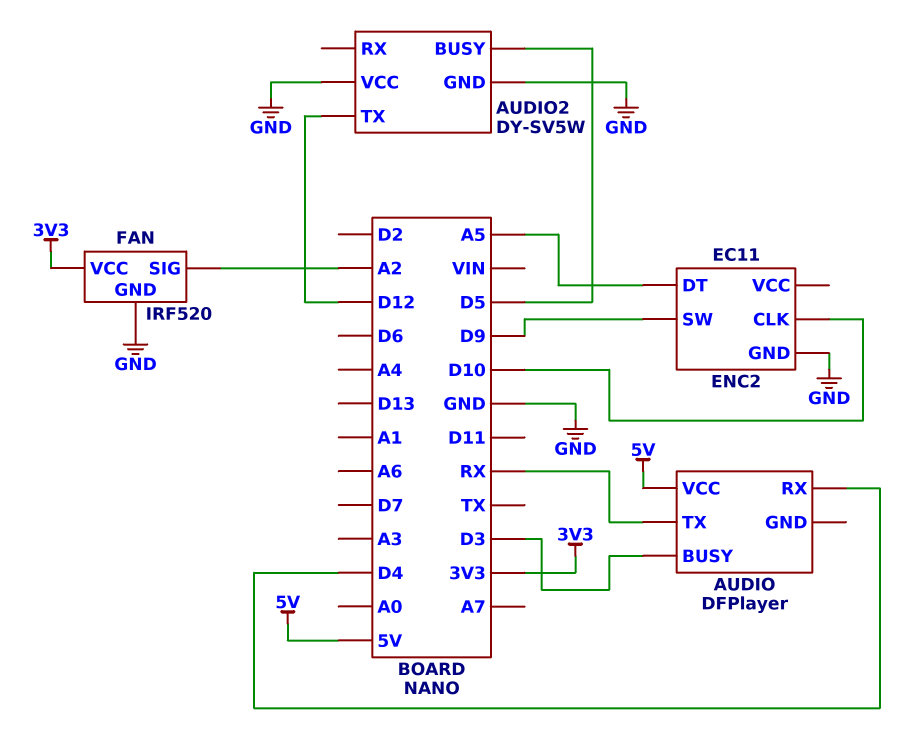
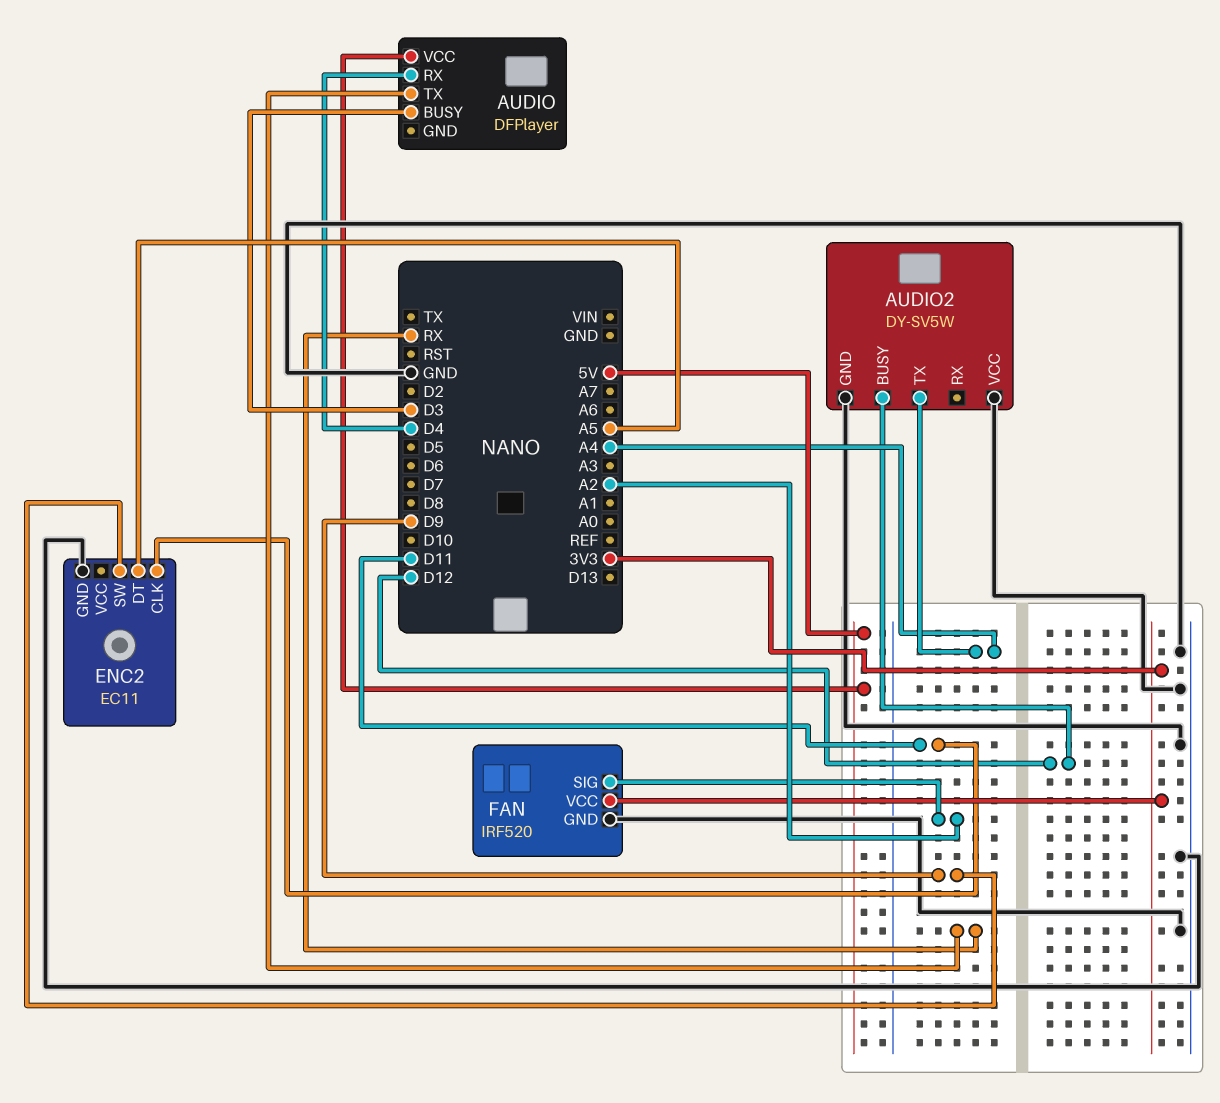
AUDIO2 pin BUSY: D5 -> D12
AUDIO2 pin TX: D12 -> A4
ENC2 pin CLK: D10 -> D11

